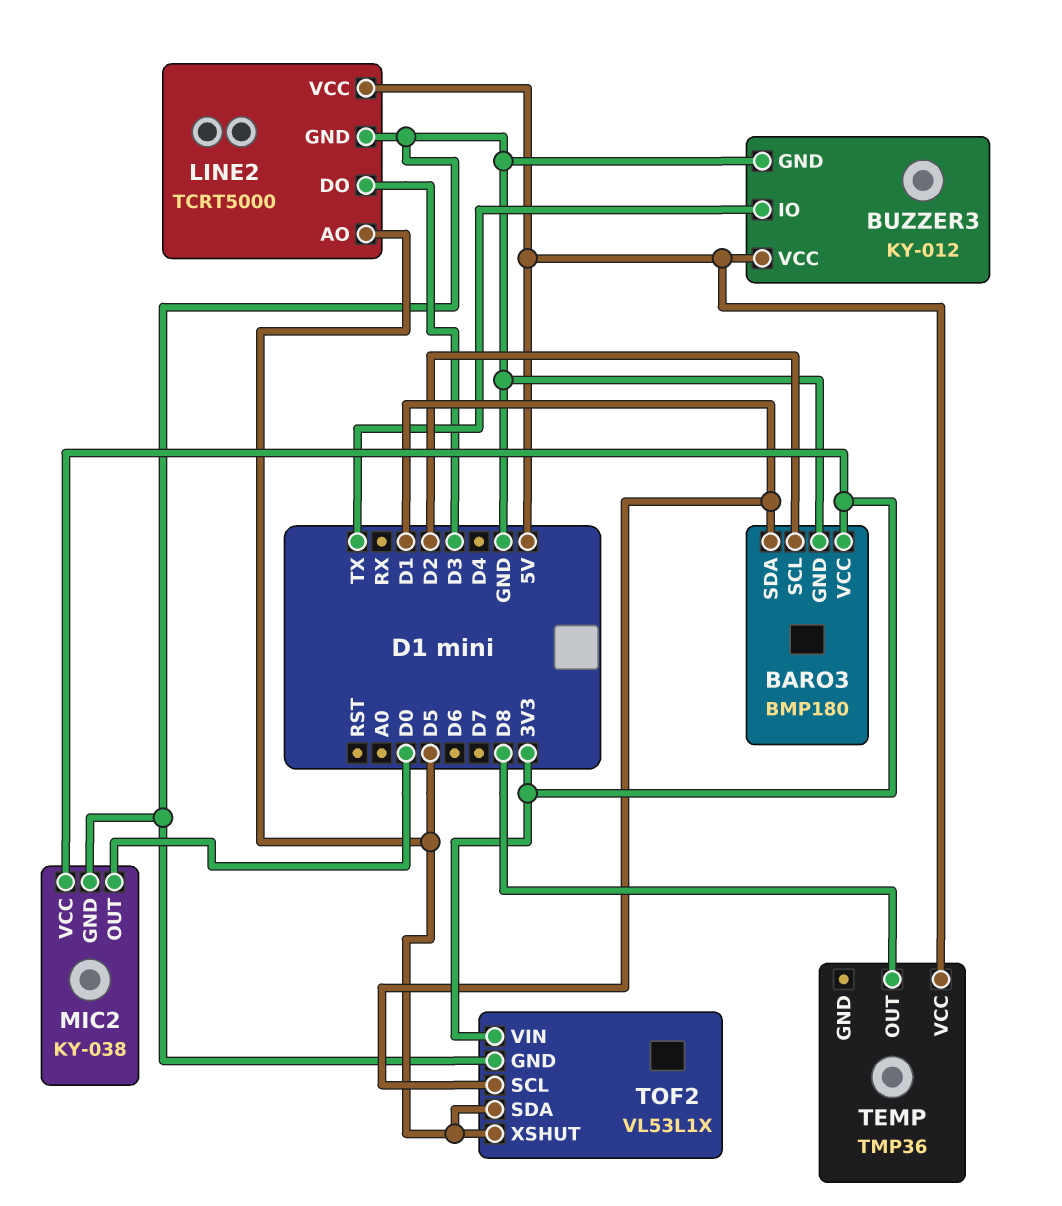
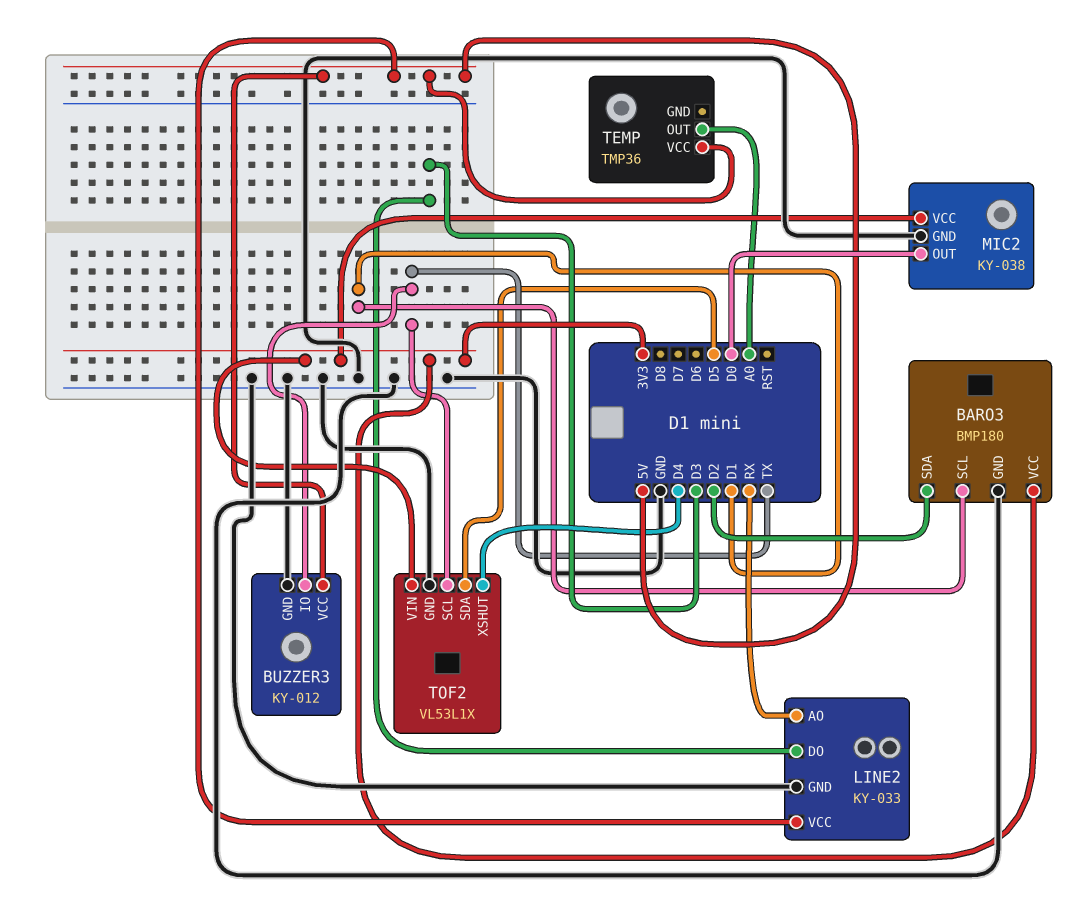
BARO3 pin SCL: D2 -> D1
BARO3 pin SDA: D1 -> D2
LINE2: TCRT5000 -> KY-033
LINE2 pin AO: D5 -> RX
TEMP pin OUT: D8 -> A0
TOF2 pin SCL: D1 -> TX
TOF2 pin XSHUT: D5 -> D4

